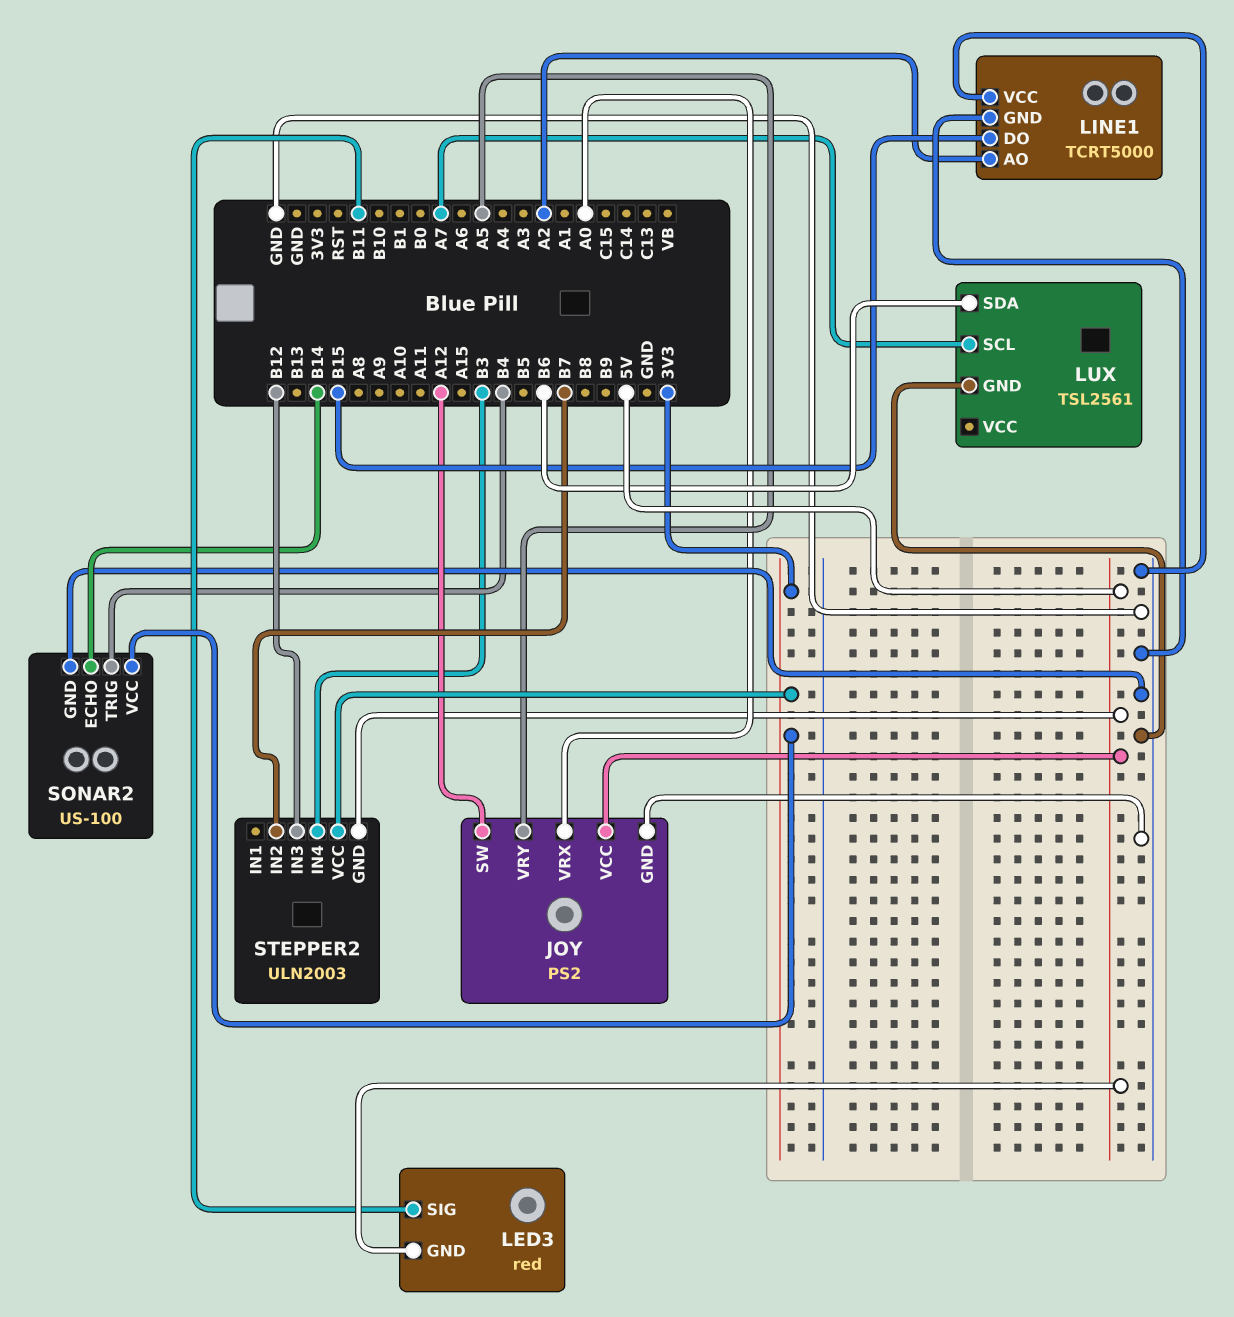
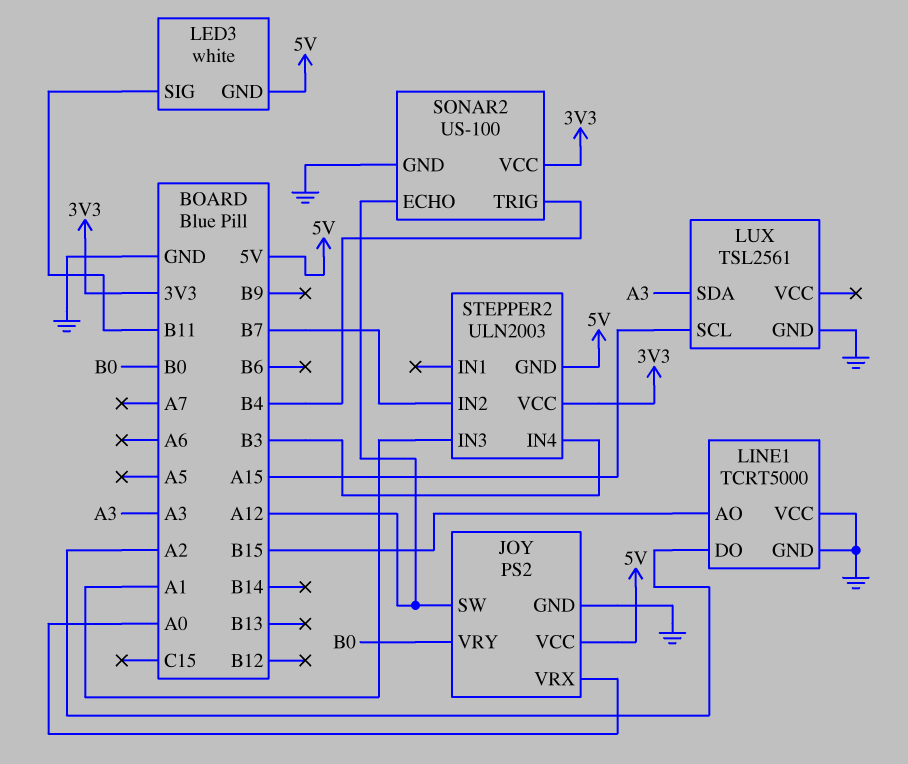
JOY pin VRY: A5 -> B0
LED3: red -> white
LINE1 pin AO: A2 -> B15
LINE1 pin DO: B15 -> A2
LUX pin SCL: A7 -> A15
LUX pin SDA: B6 -> A3
SONAR2 pin ECHO: B14 -> A12
STEPPER2 pin IN3: B12 -> A1

